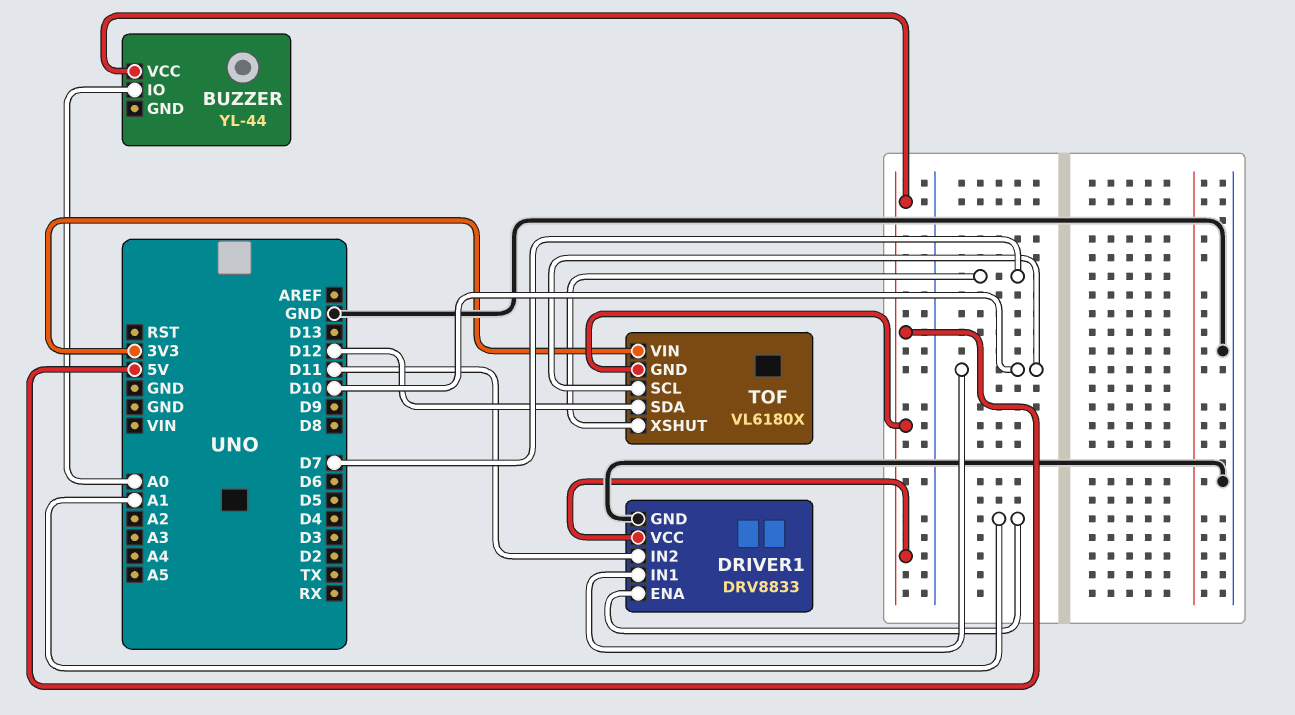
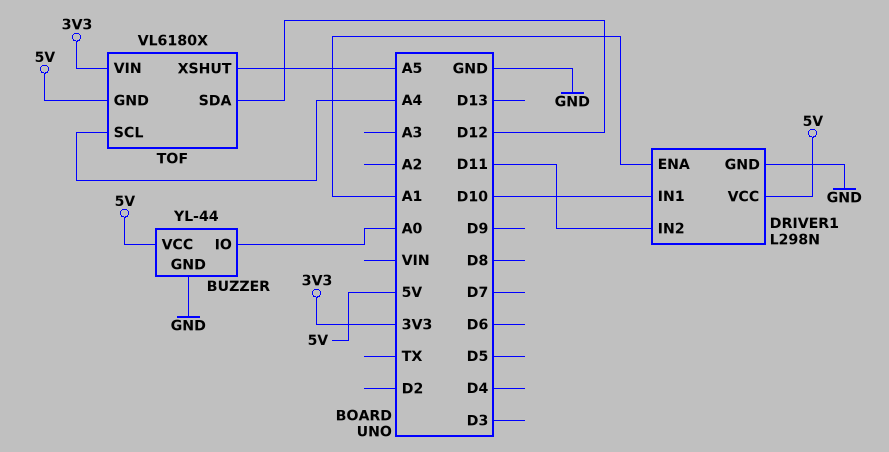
BUZZER pin GND: none -> GND
DRIVER1: DRV8833 -> L298N
TOF pin SCL: D10 -> A4
TOF pin XSHUT: D7 -> A5

